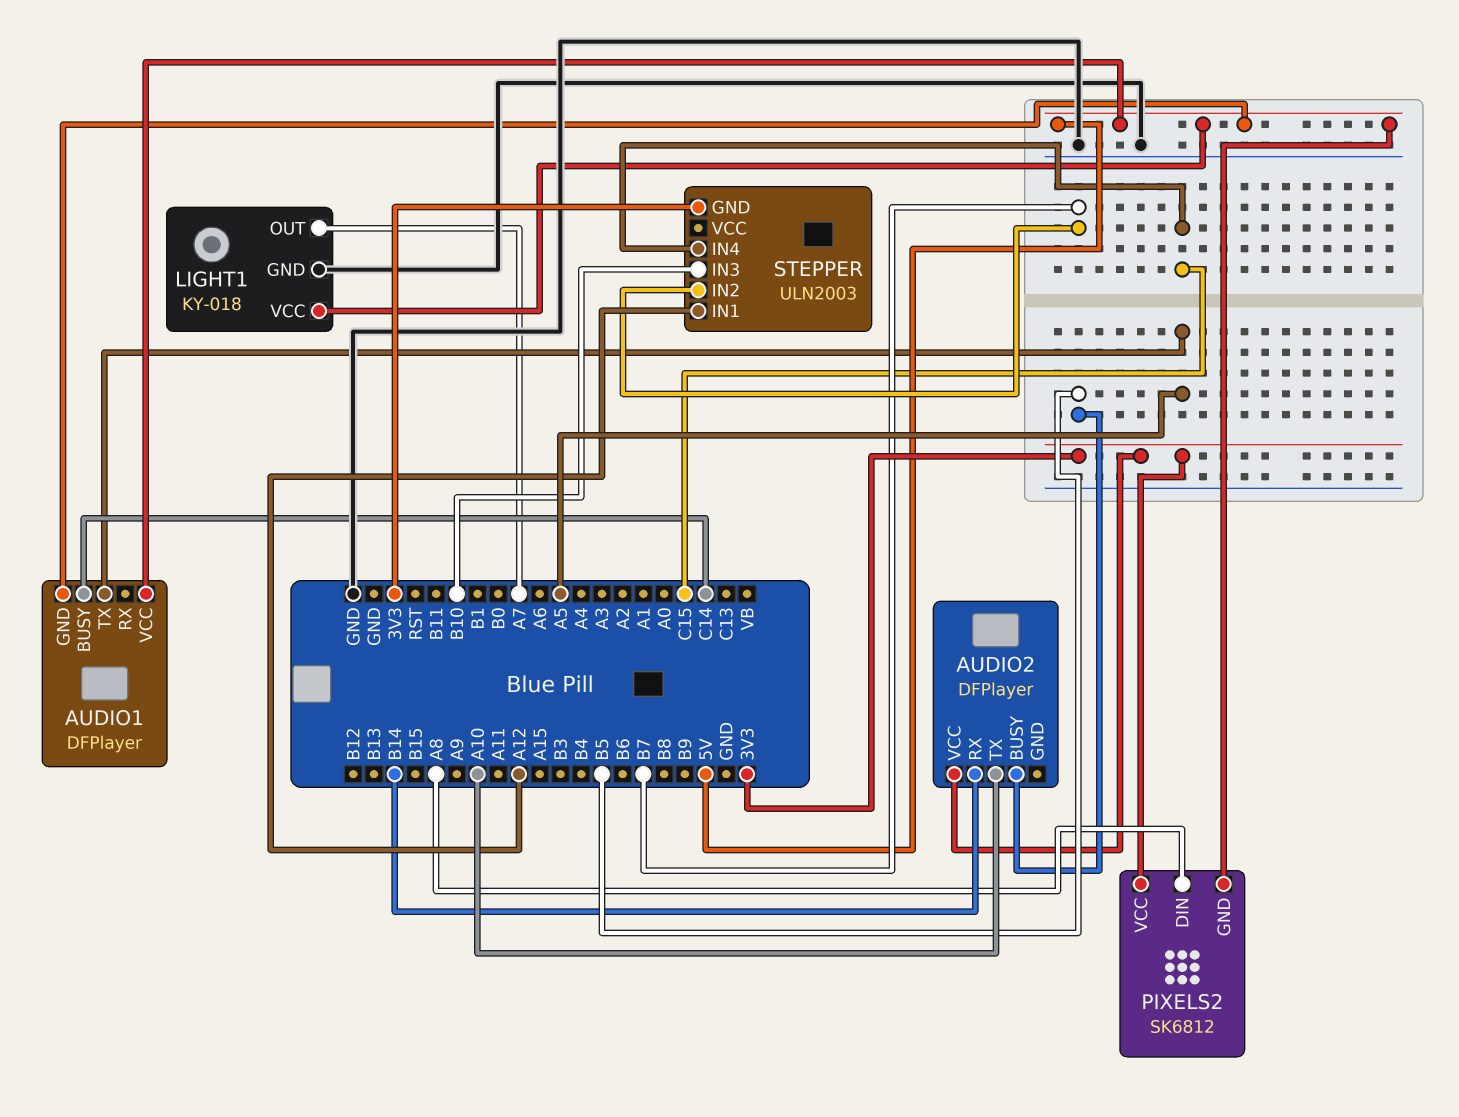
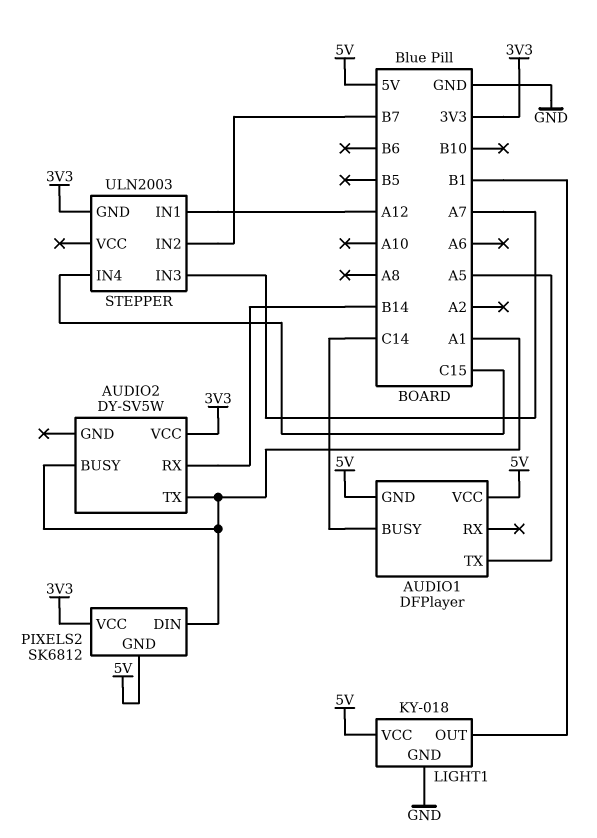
AUDIO2: DFPlayer -> DY-SV5W
AUDIO2 pin BUSY: B5 -> A1
AUDIO2 pin TX: A10 -> A1
LIGHT1 pin OUT: A7 -> B1
PIXELS2 pin DIN: A8 -> A1
STEPPER pin IN3: B10 -> A7

